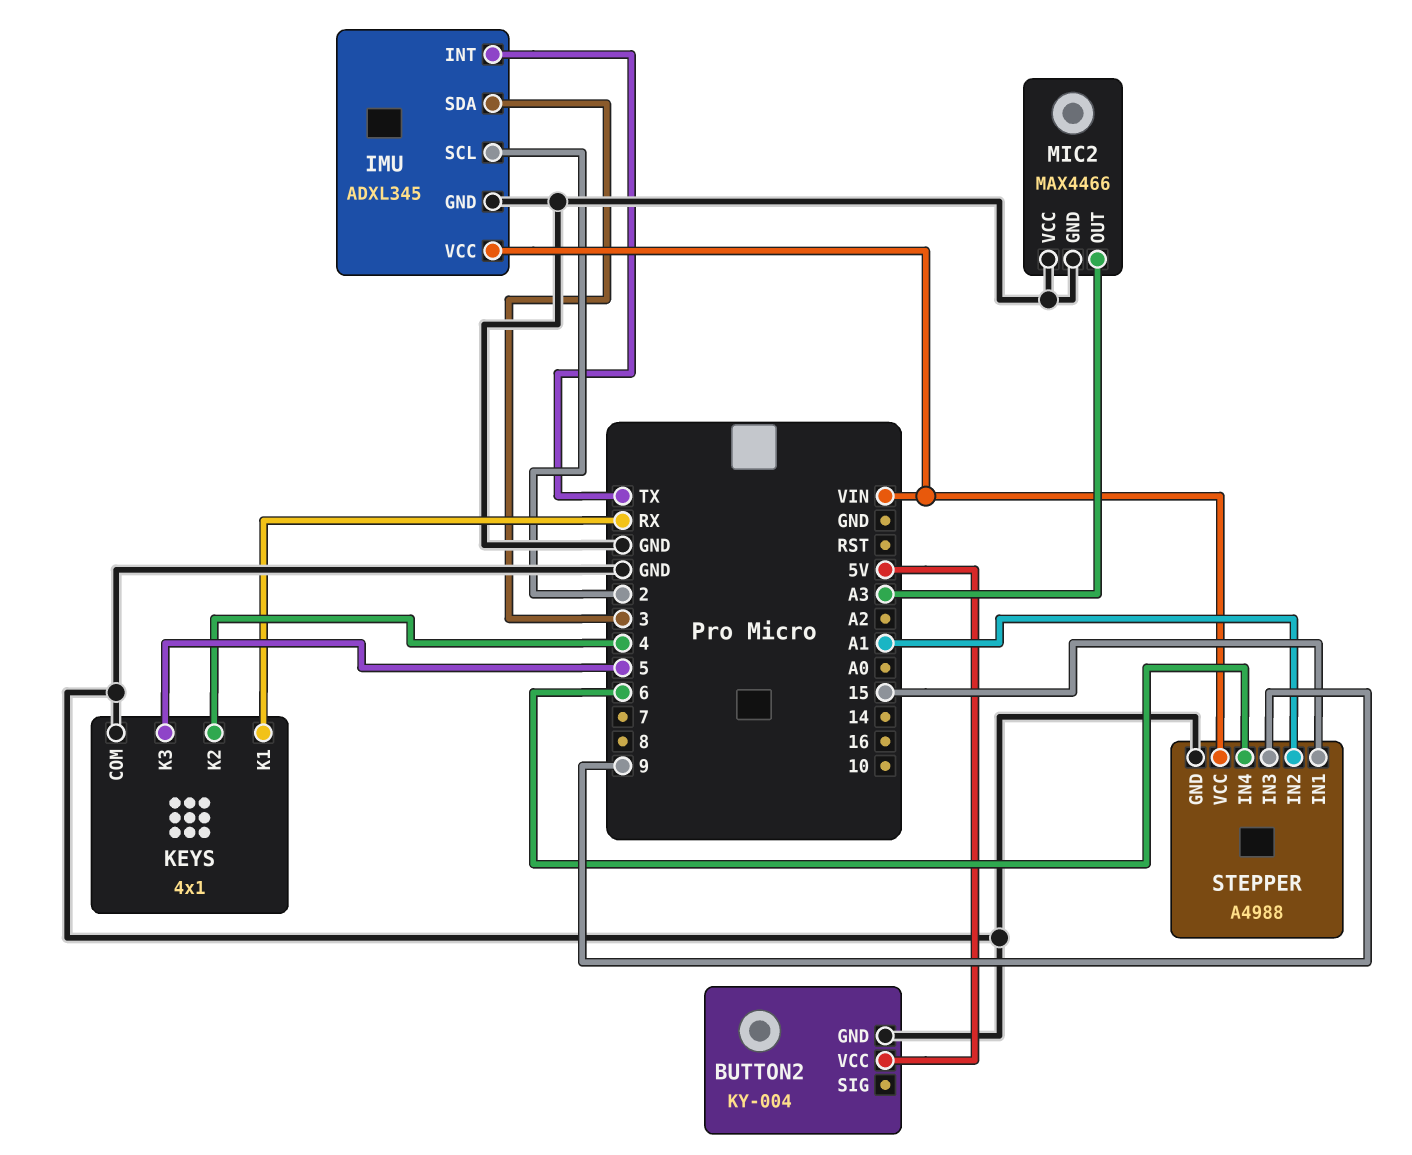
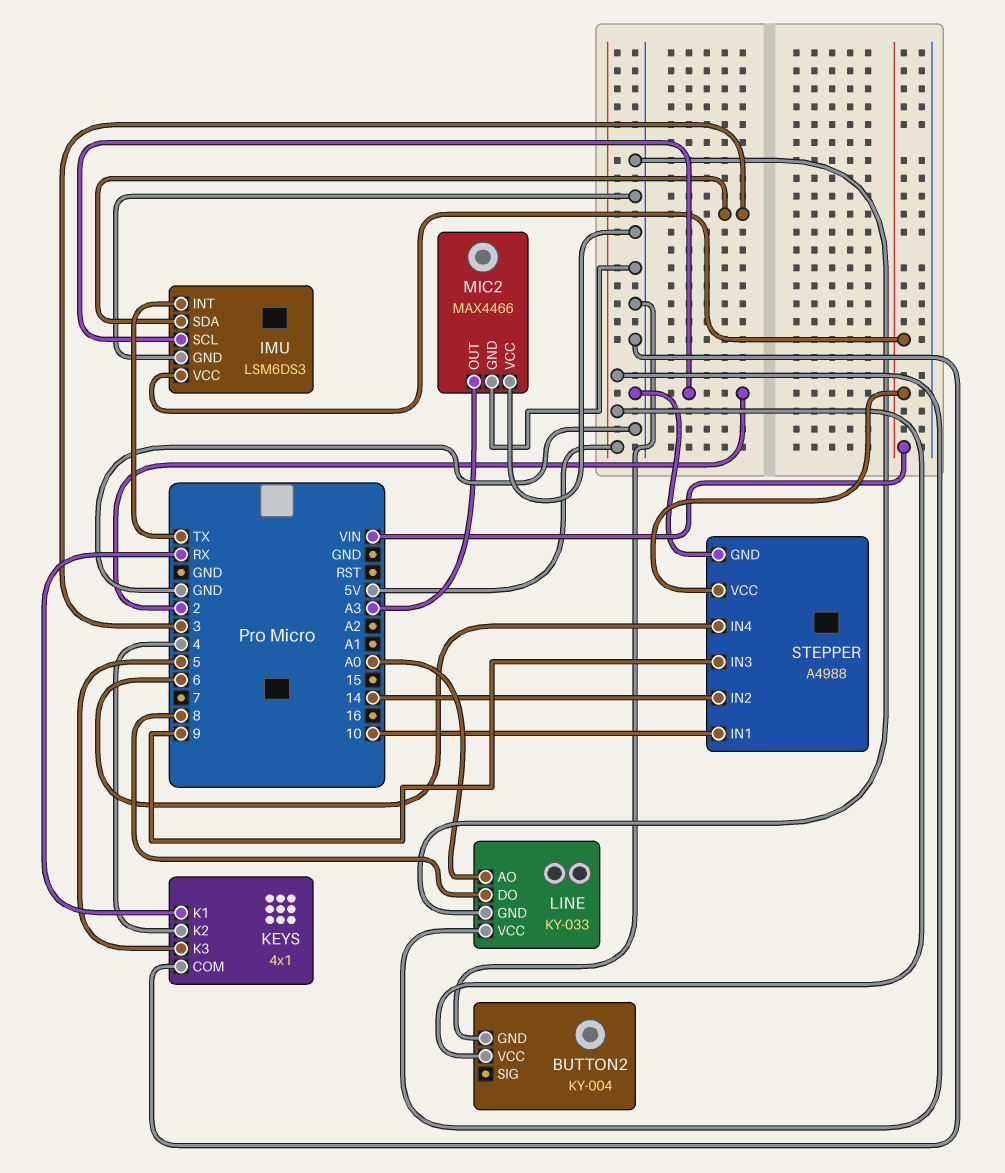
IMU: ADXL345 -> LSM6DS3
LINE: none -> KY-033
LINE pin AO: none -> A0
LINE pin DO: none -> 8
LINE pin GND: none -> GND
LINE pin VCC: none -> 5V
STEPPER pin IN1: 15 -> 10
STEPPER pin IN2: A1 -> 14

